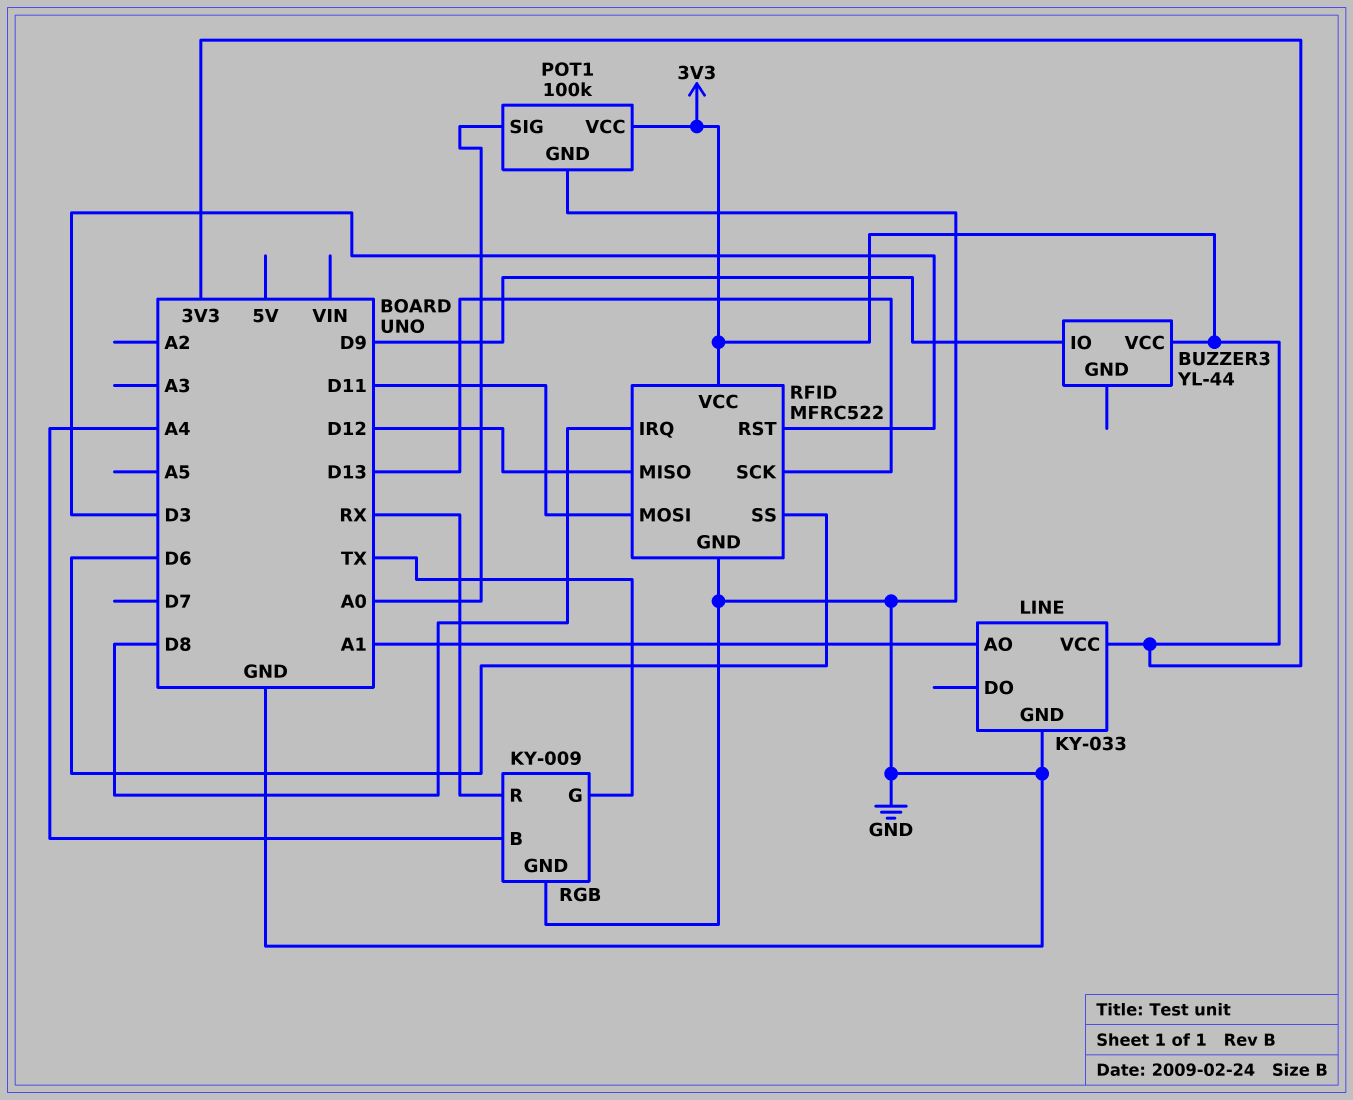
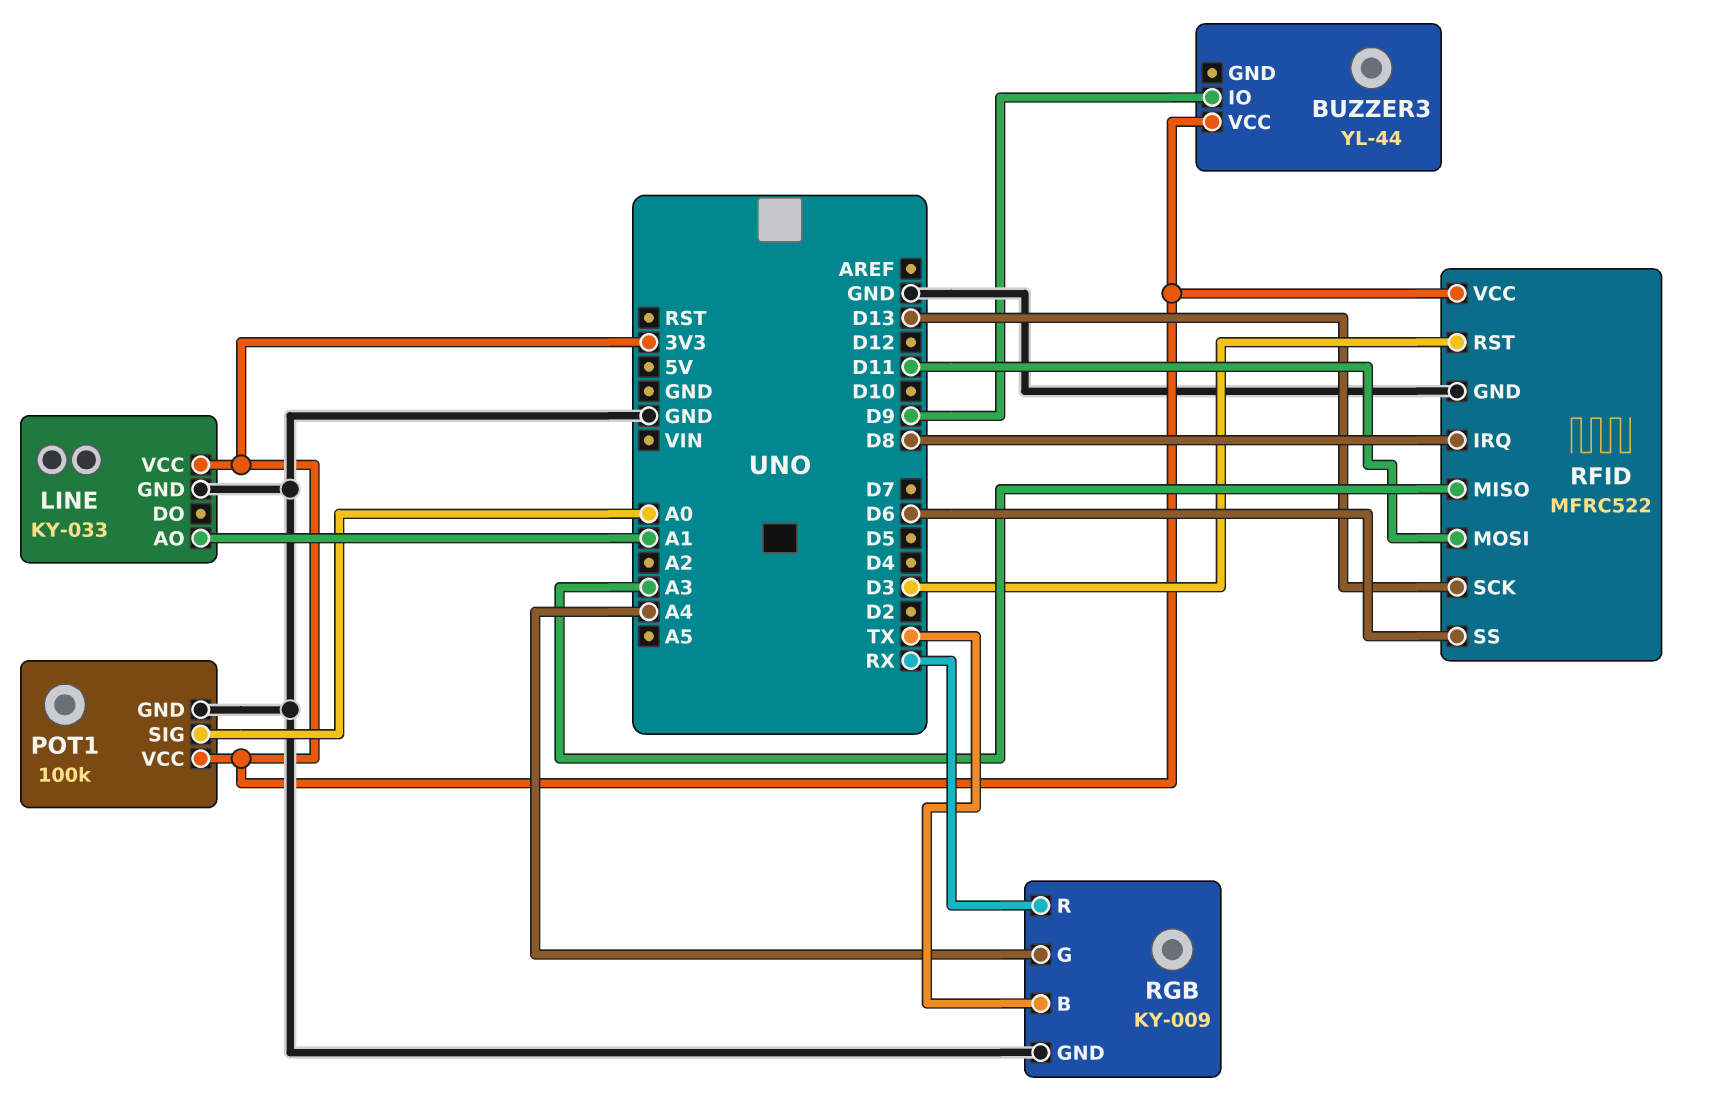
RFID pin MISO: D12 -> A3
RGB pin B: A4 -> TX
RGB pin G: TX -> A4

